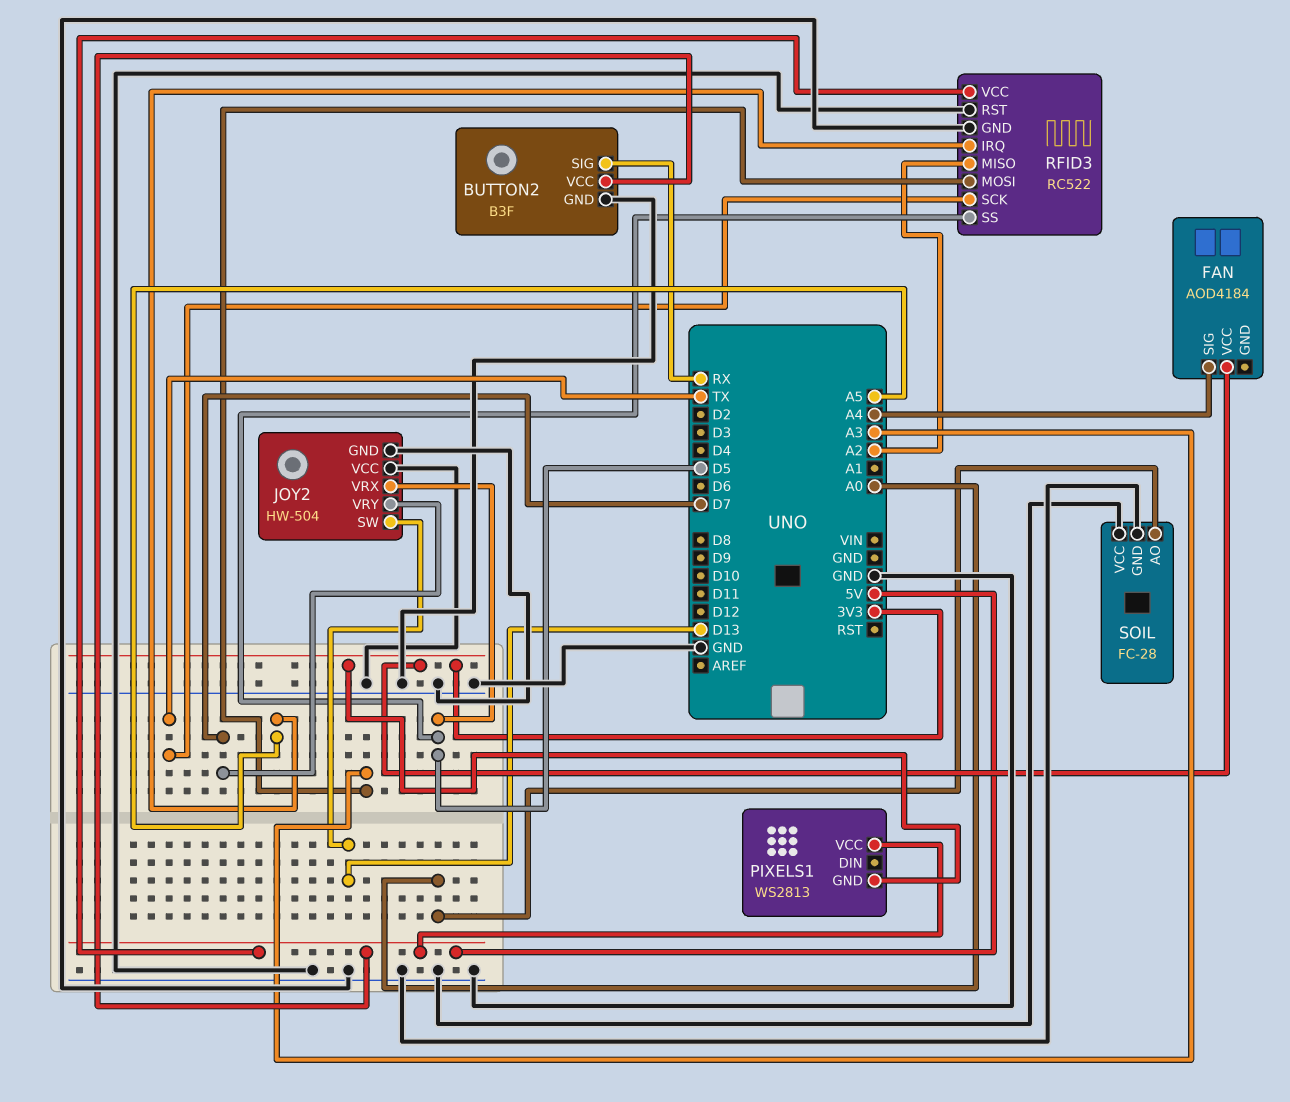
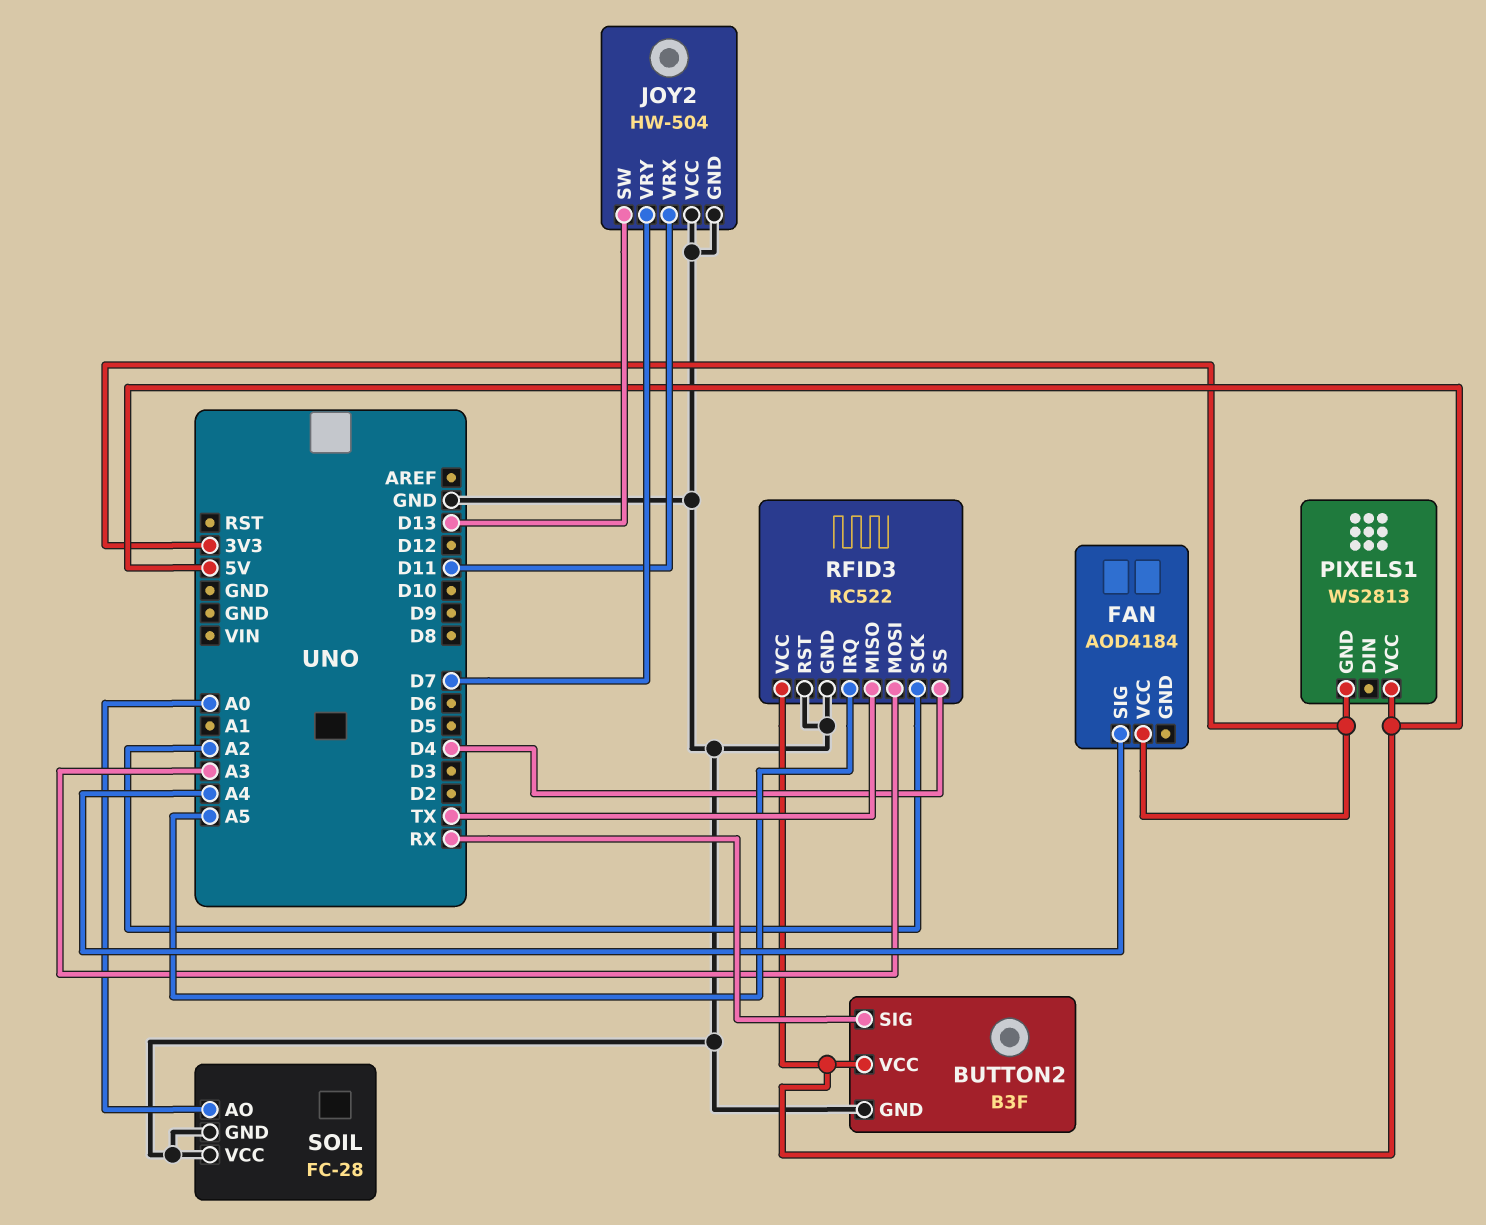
JOY2 pin VRX: D5 -> D11
RFID3 pin MISO: A2 -> TX
RFID3 pin SCK: TX -> A2
RFID3 pin SS: D5 -> D4

